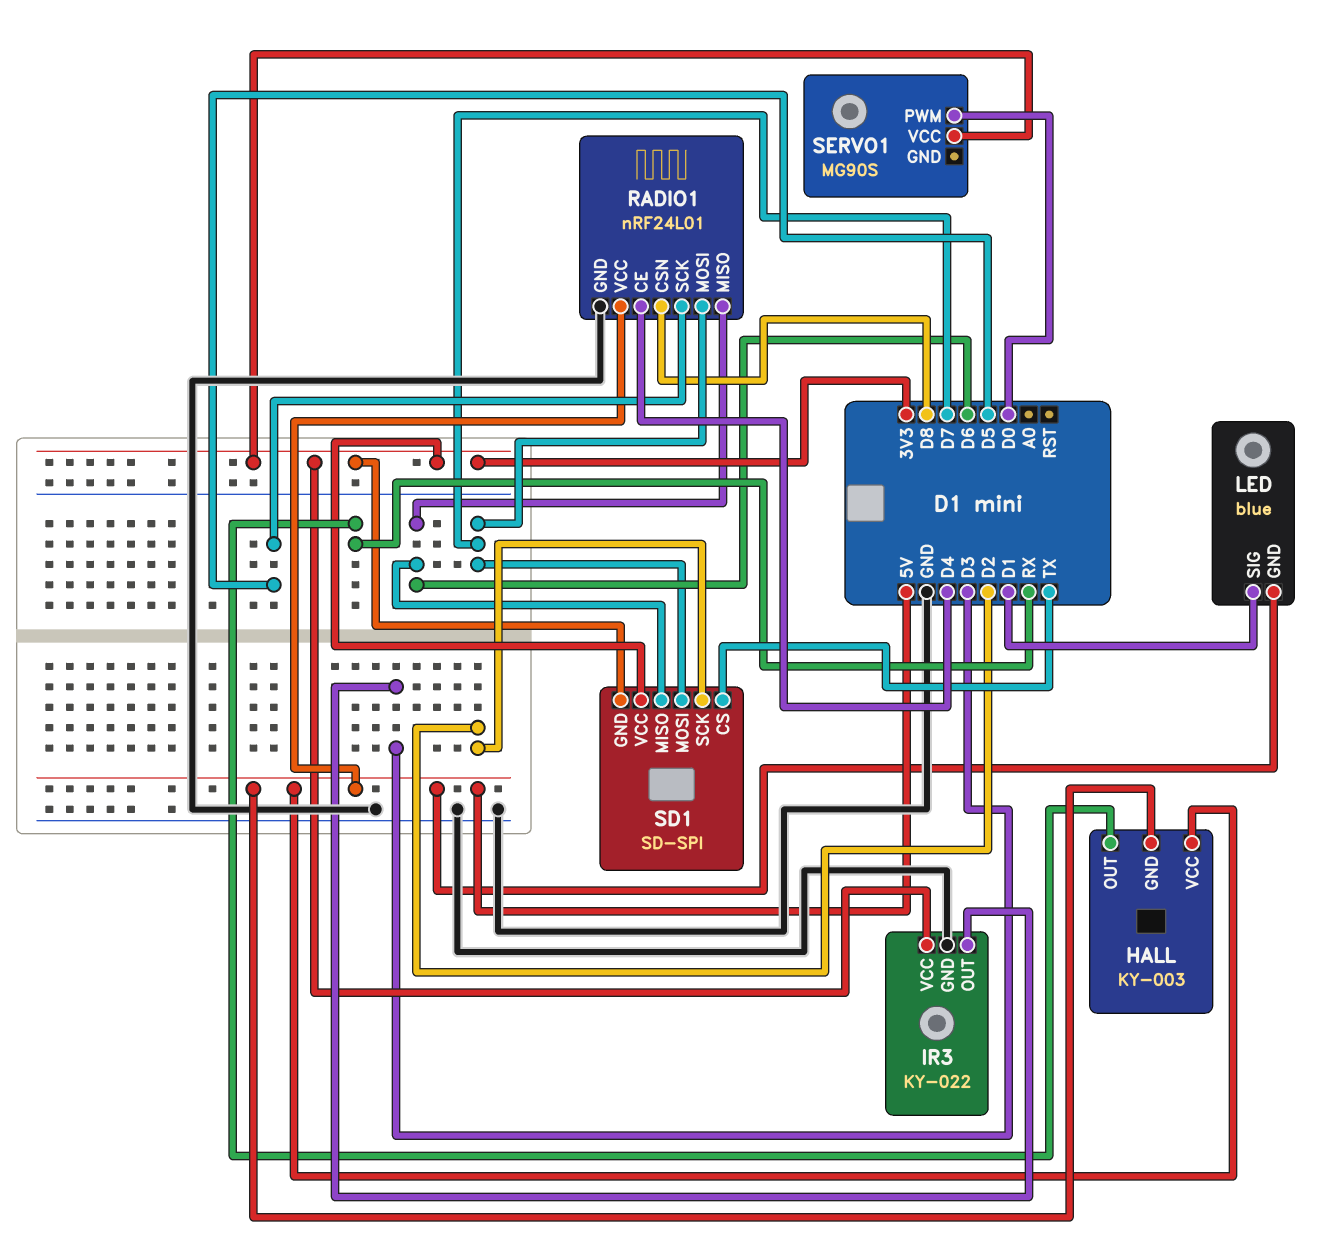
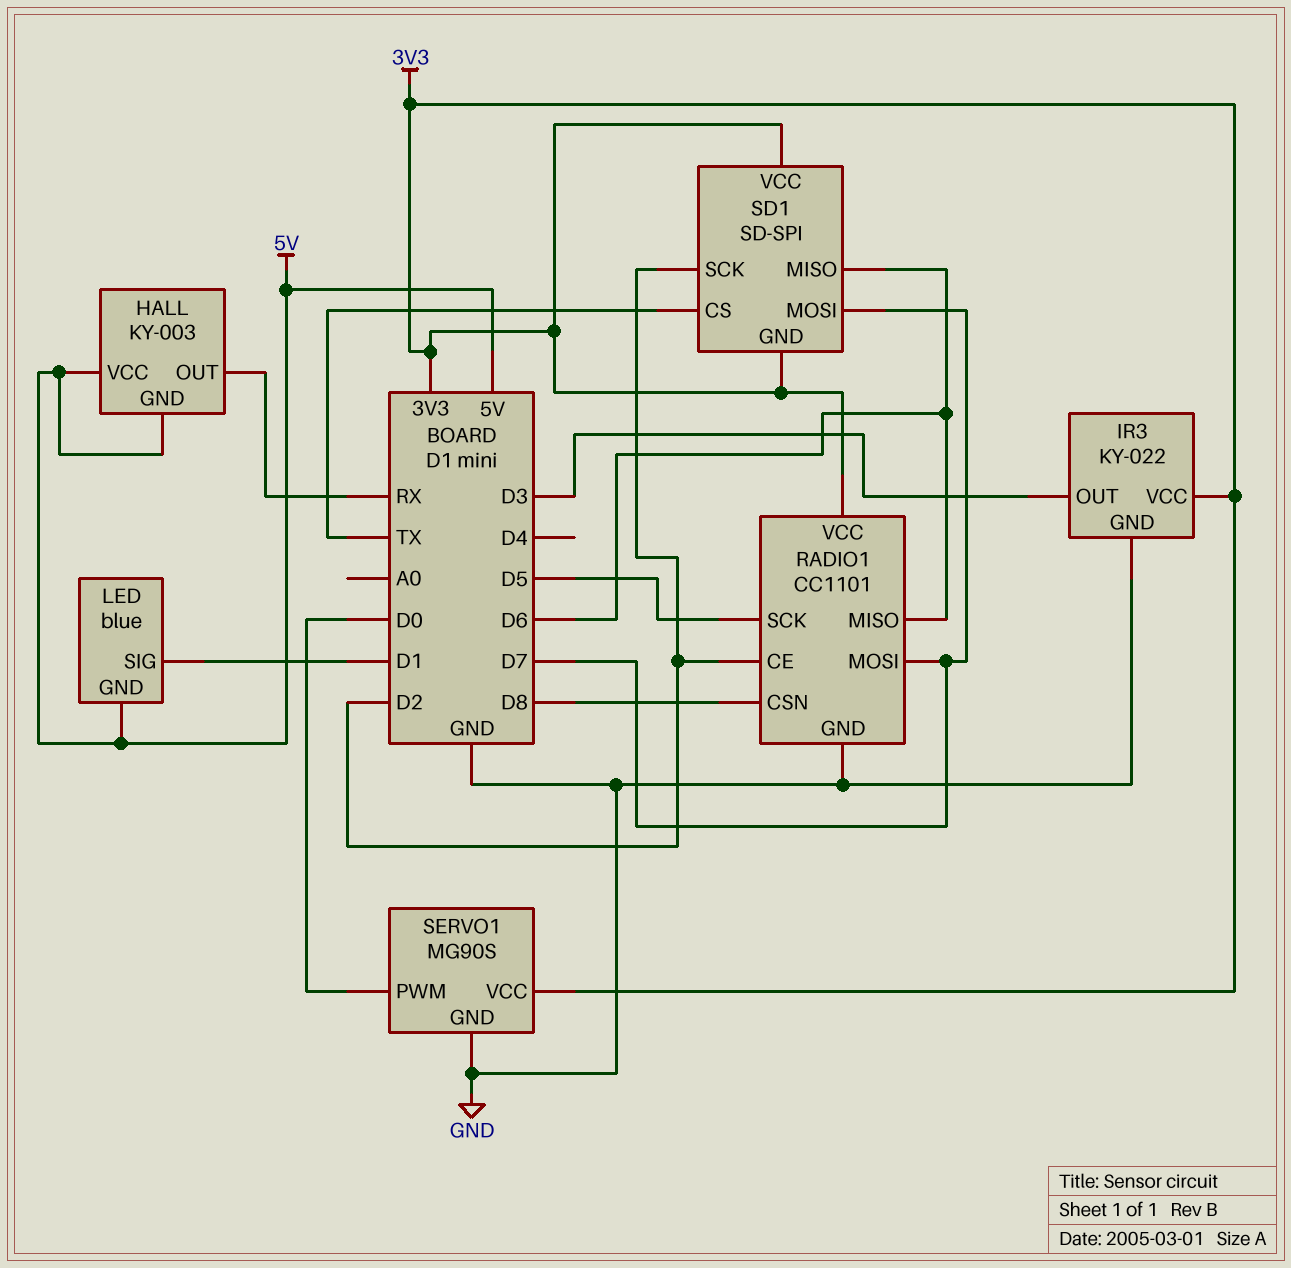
RADIO1: nRF24L01 -> CC1101
RADIO1 pin CE: D4 -> D2
RADIO1 pin VCC: 5V -> 3V3
SERVO1 pin GND: none -> GND

